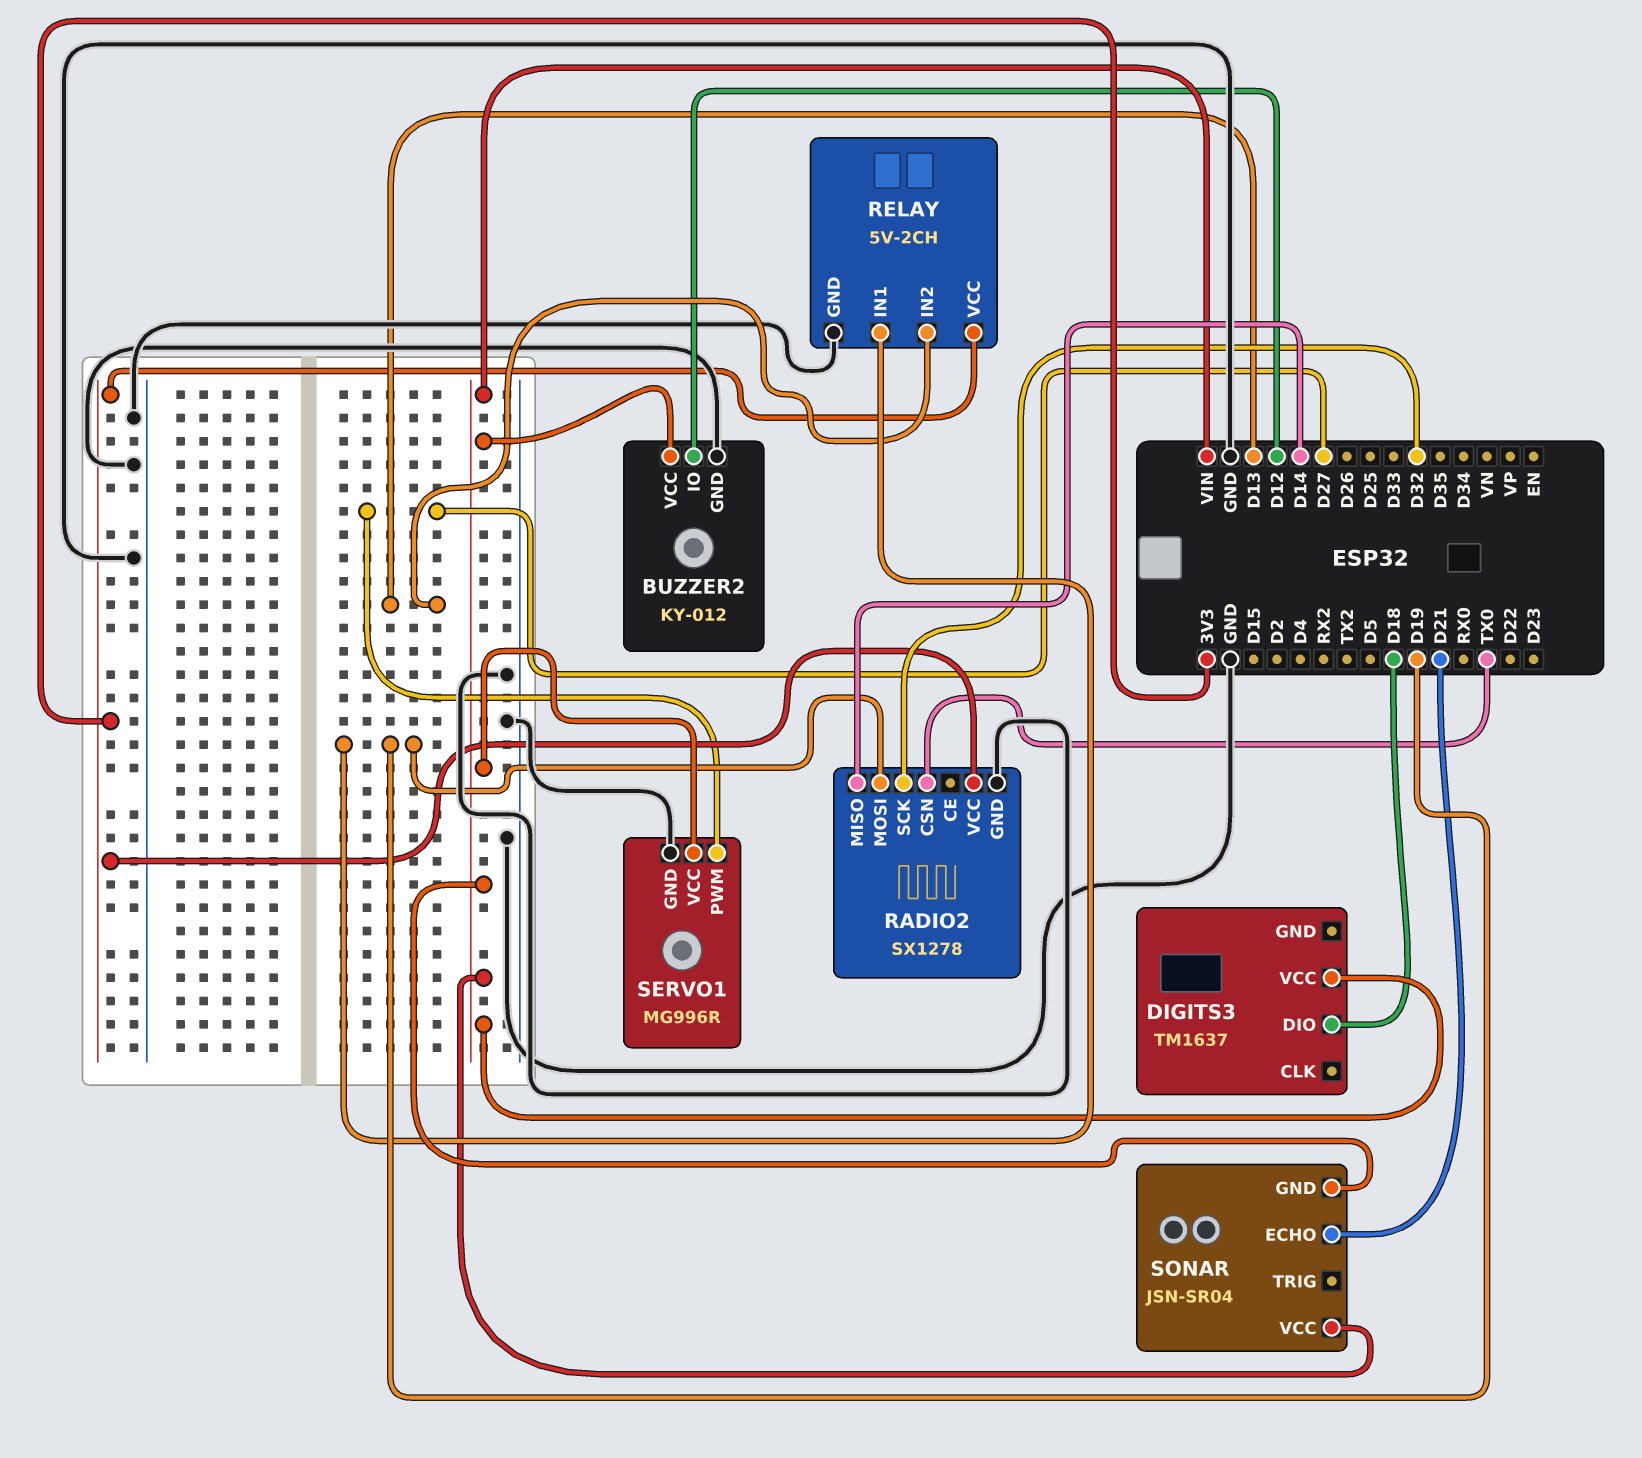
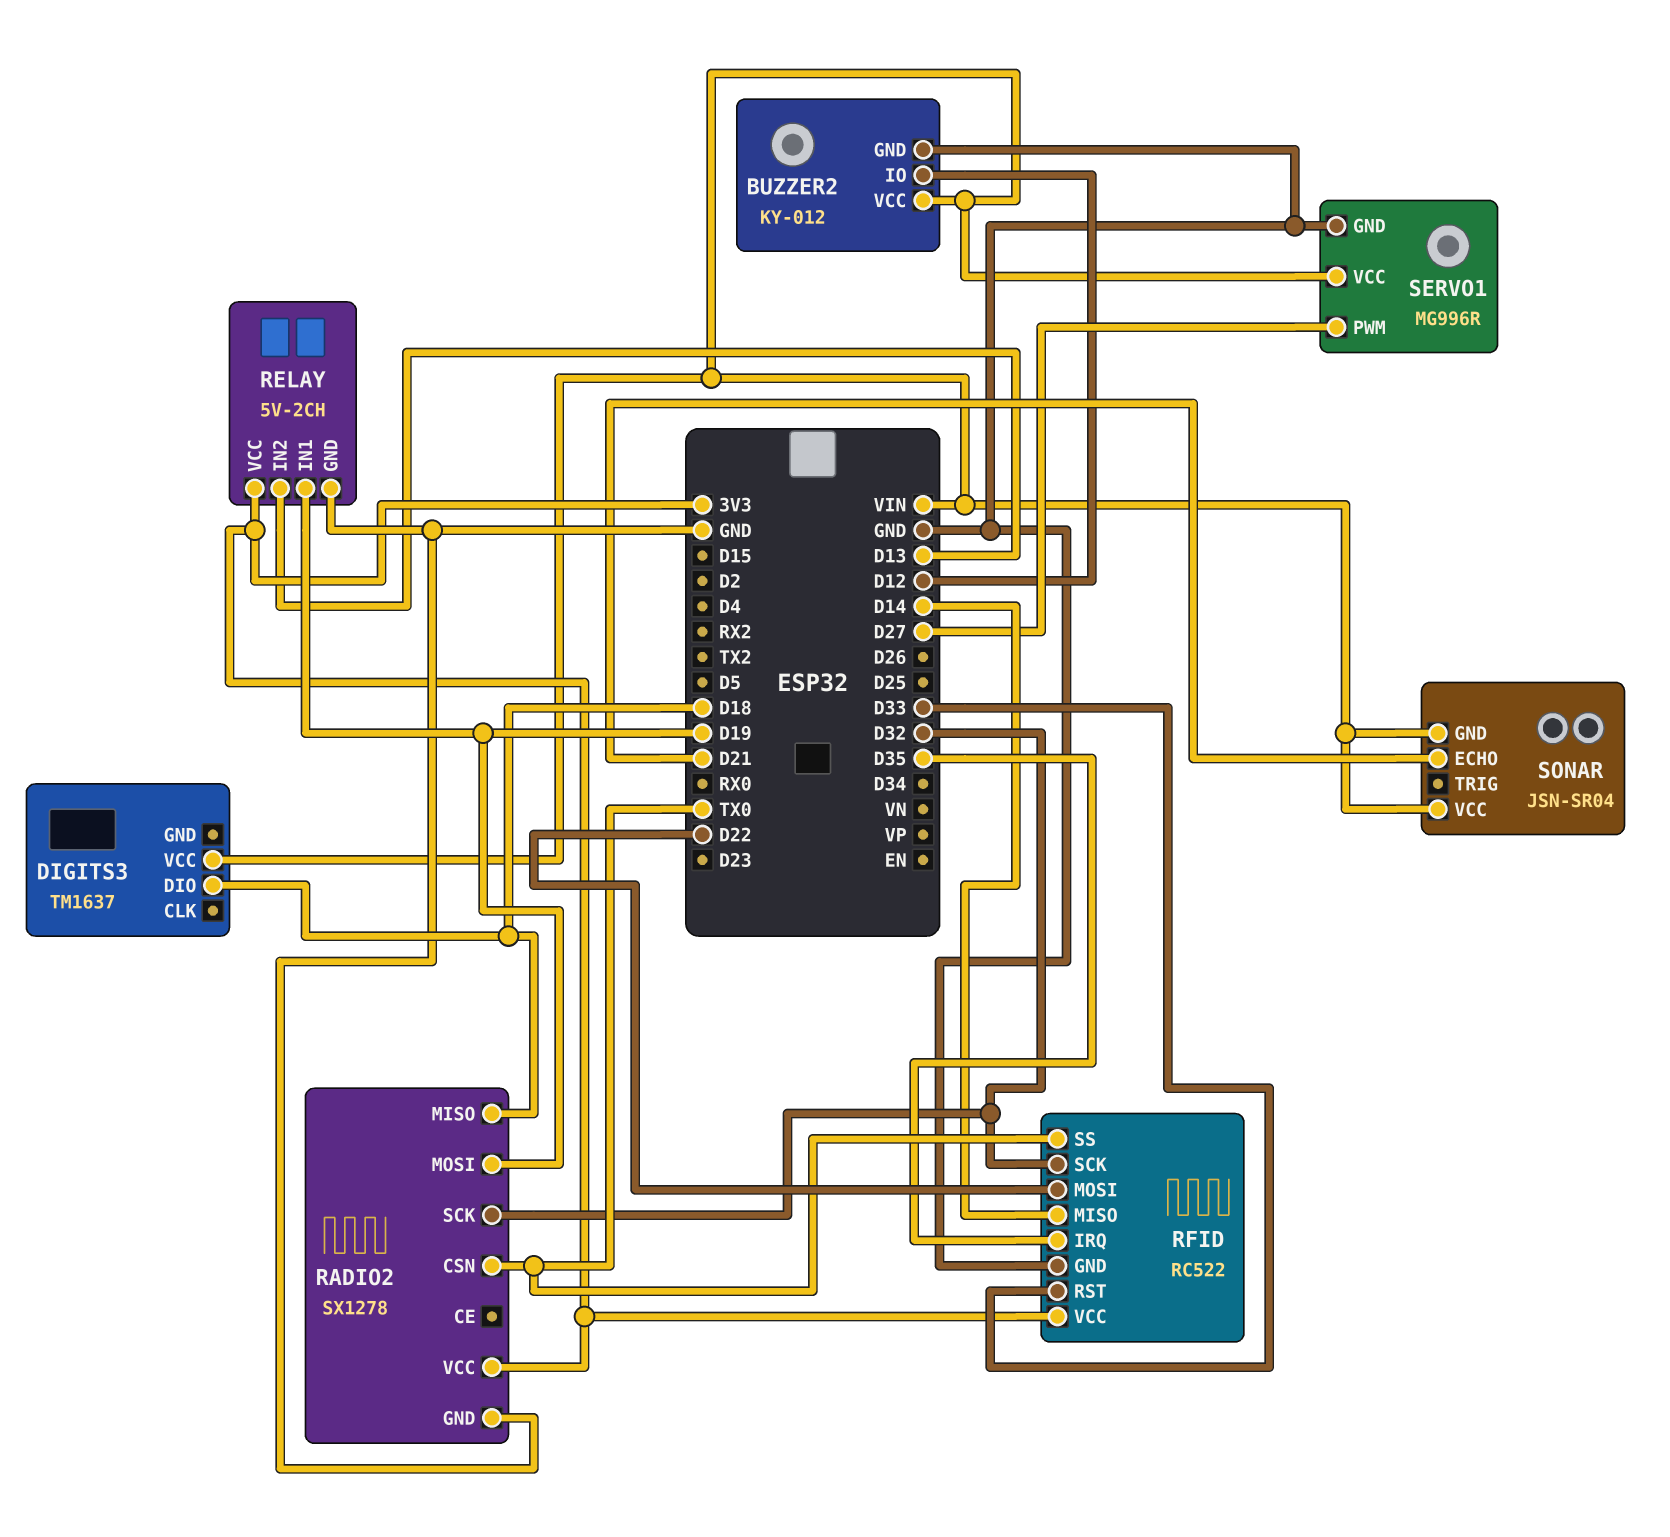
RADIO2 pin MISO: D14 -> D18
RFID: none -> RC522
RFID pin GND: none -> GND
RFID pin IRQ: none -> D35
RFID pin MISO: none -> D14
RFID pin MOSI: none -> D22
RFID pin RST: none -> D33
RFID pin SCK: none -> D32
RFID pin SS: none -> TX0
RFID pin VCC: none -> 3V3

